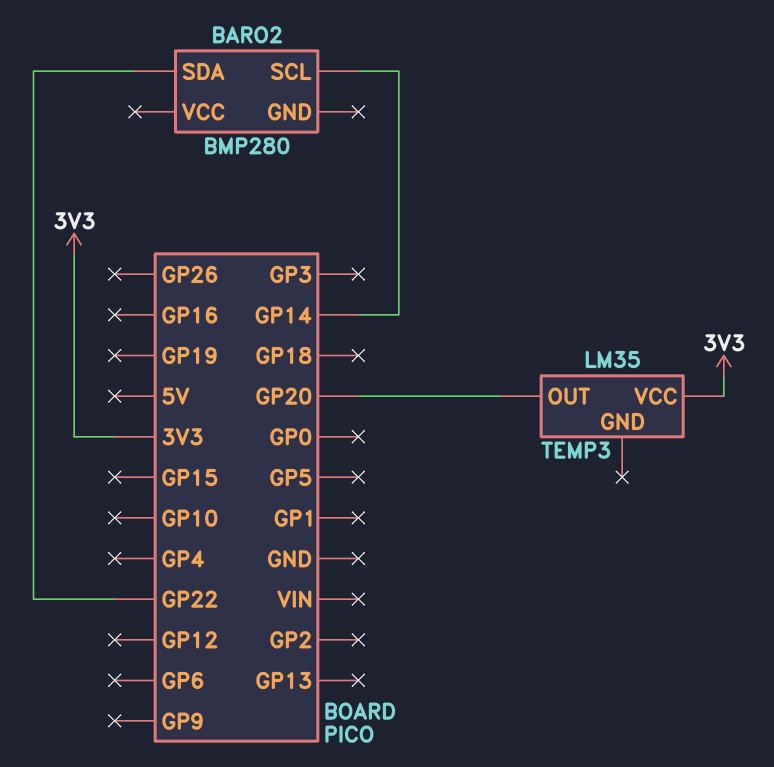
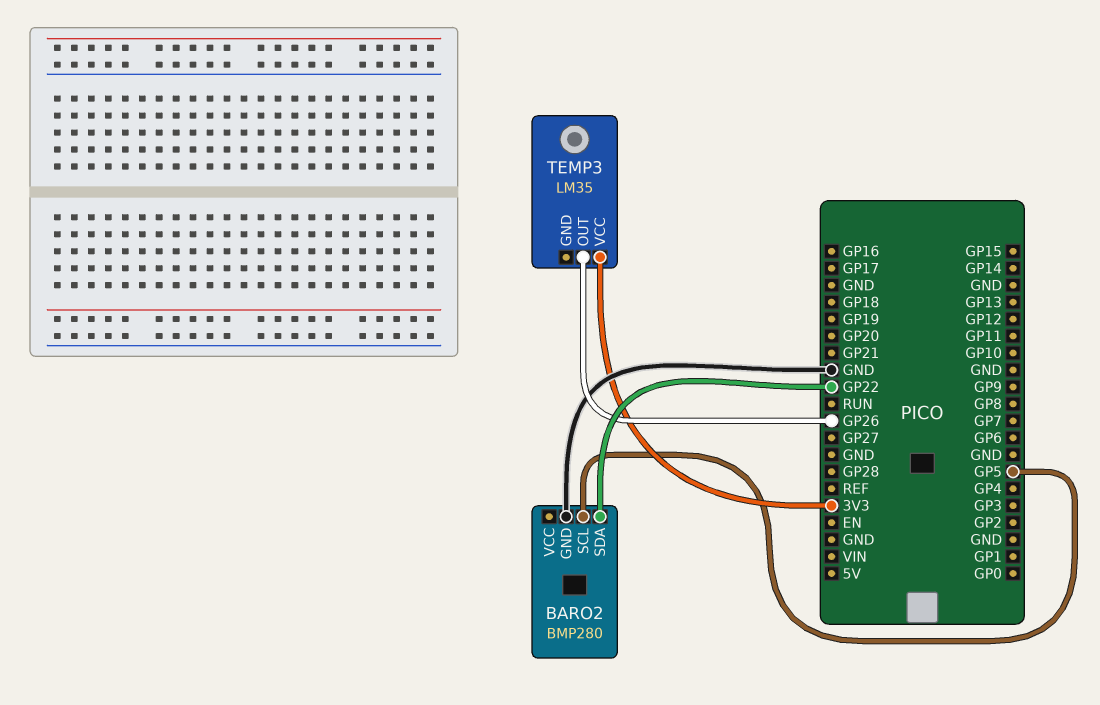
BARO2 pin GND: none -> GND
BARO2 pin SCL: GP14 -> GP5
TEMP3 pin OUT: GP20 -> GP26

